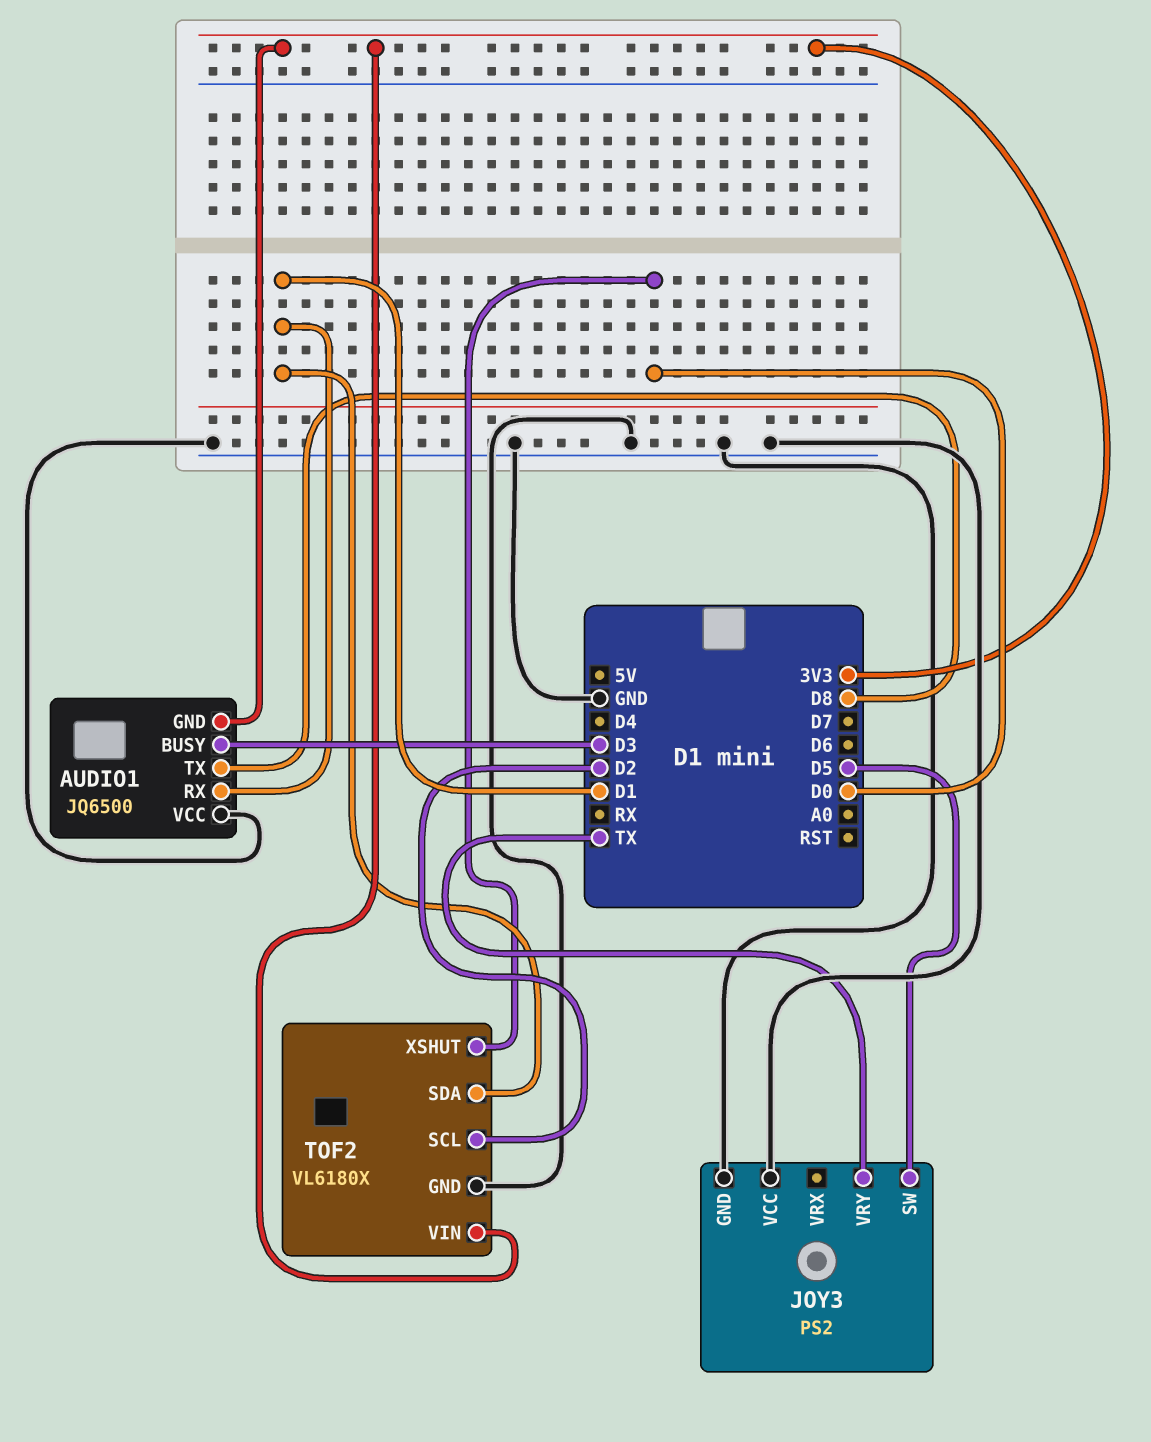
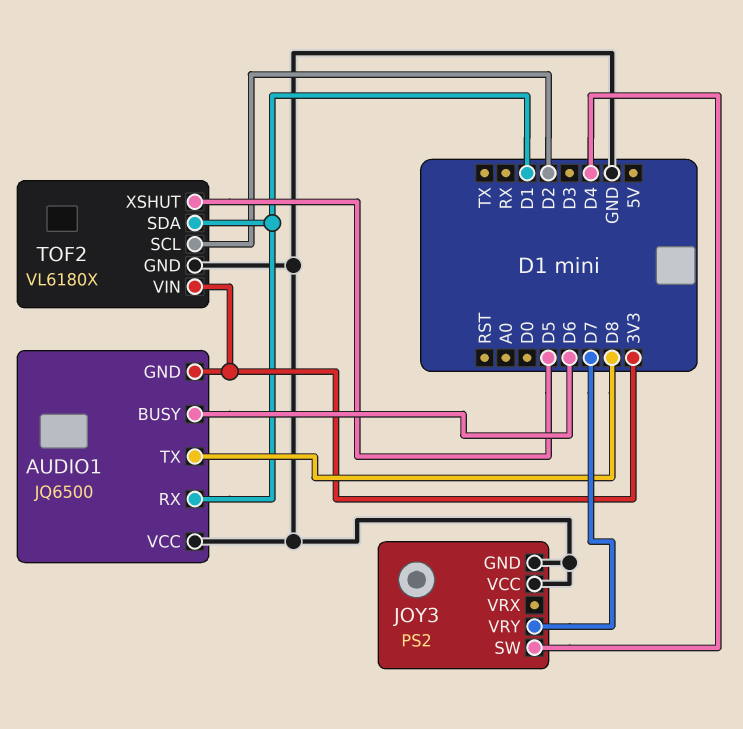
AUDIO1 pin BUSY: D3 -> D6
JOY3 pin SW: D5 -> D4
JOY3 pin VRY: TX -> D7
TOF2 pin XSHUT: D0 -> D5

